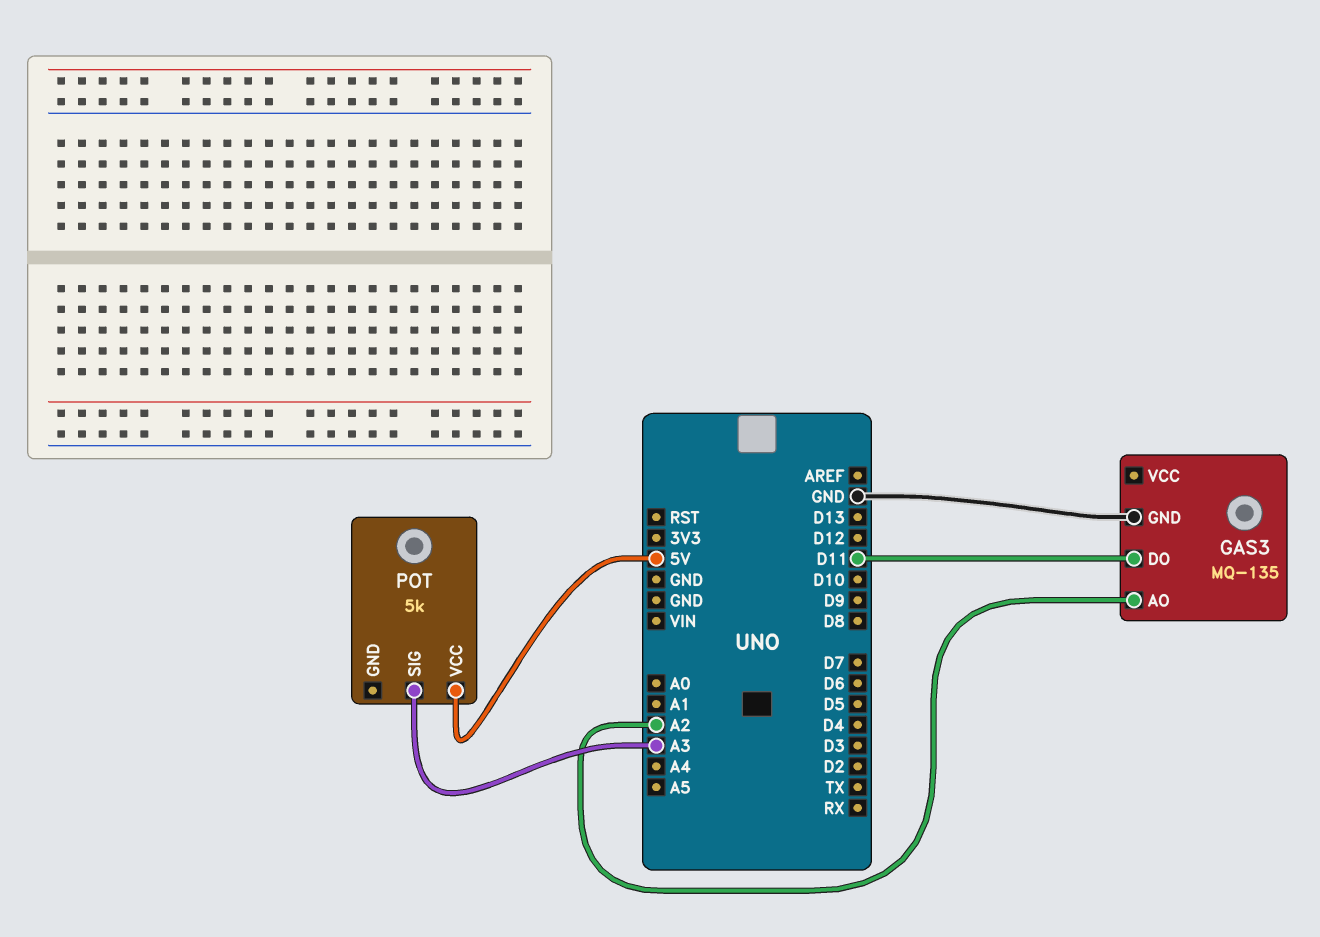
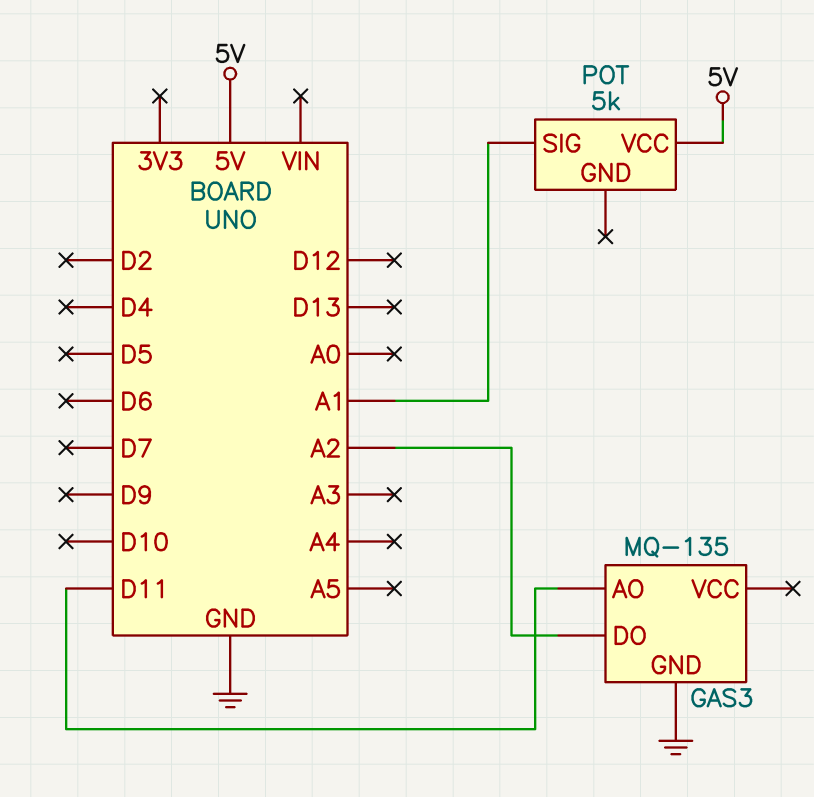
GAS3 pin AO: A2 -> D11
GAS3 pin DO: D11 -> A2
POT pin SIG: A3 -> A1

